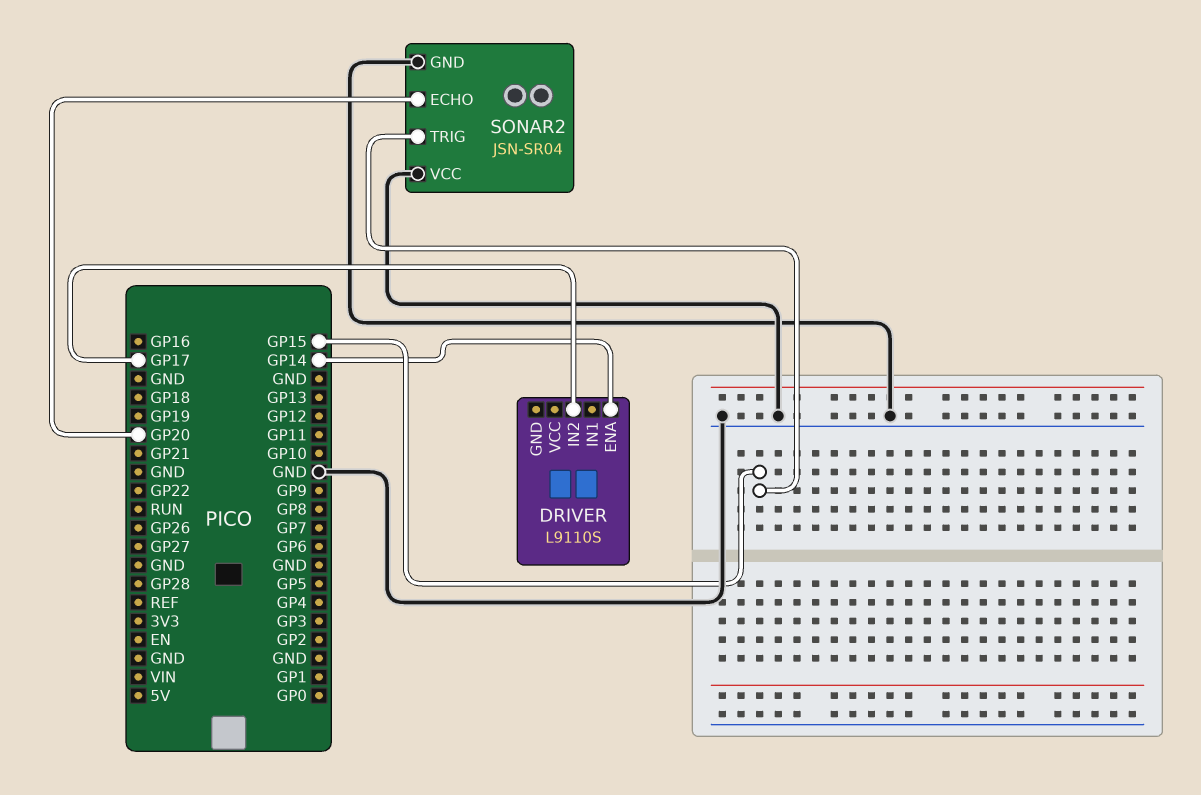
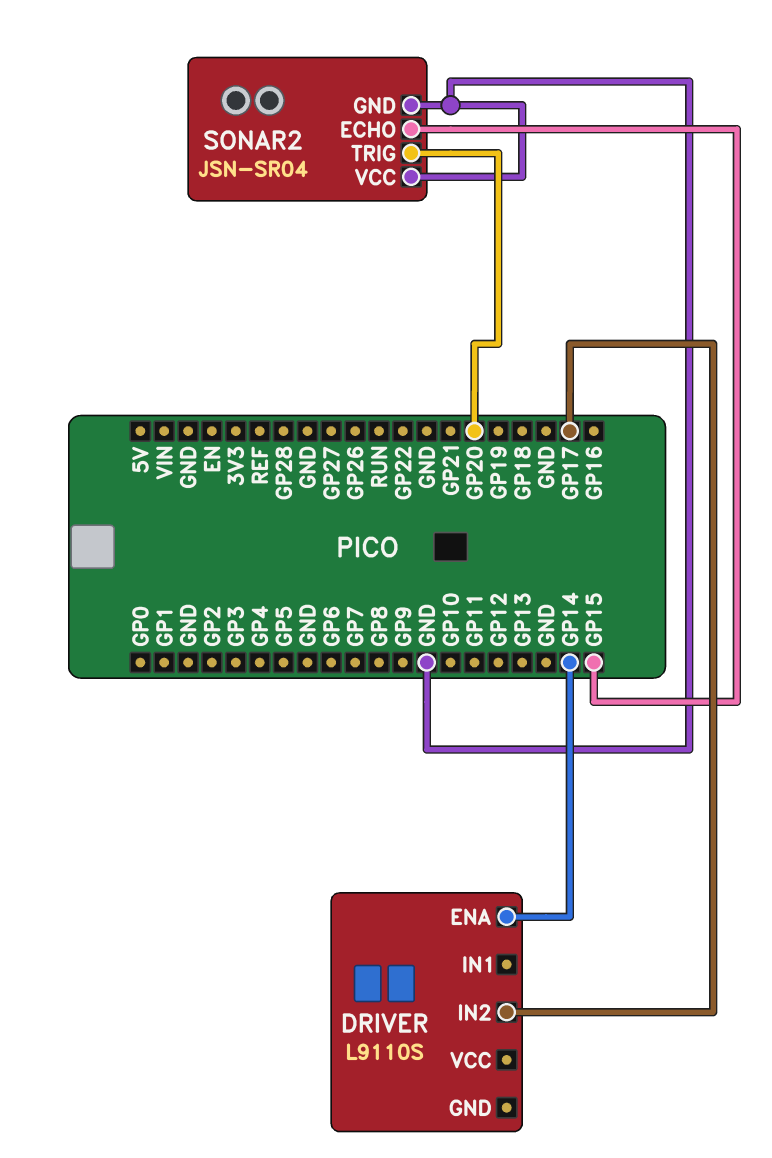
SONAR2 pin ECHO: GP20 -> GP15
SONAR2 pin TRIG: GP15 -> GP20

